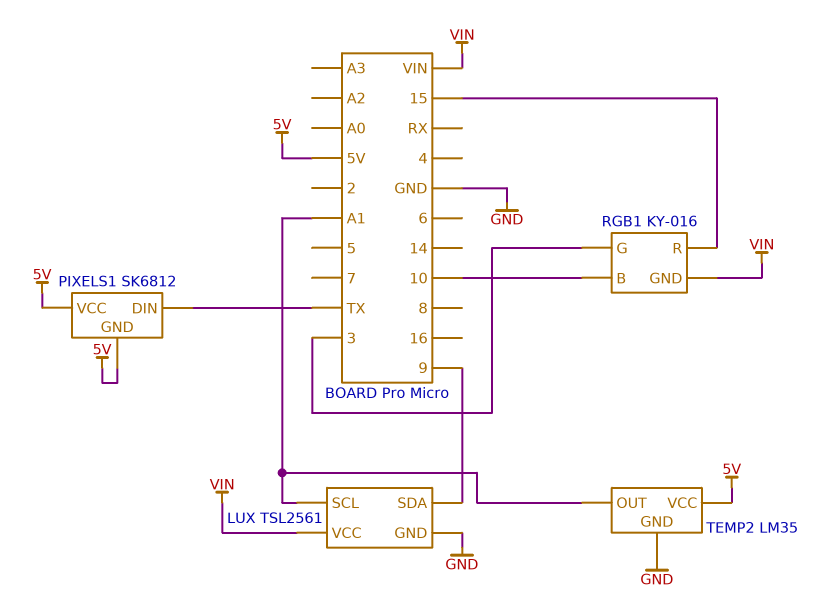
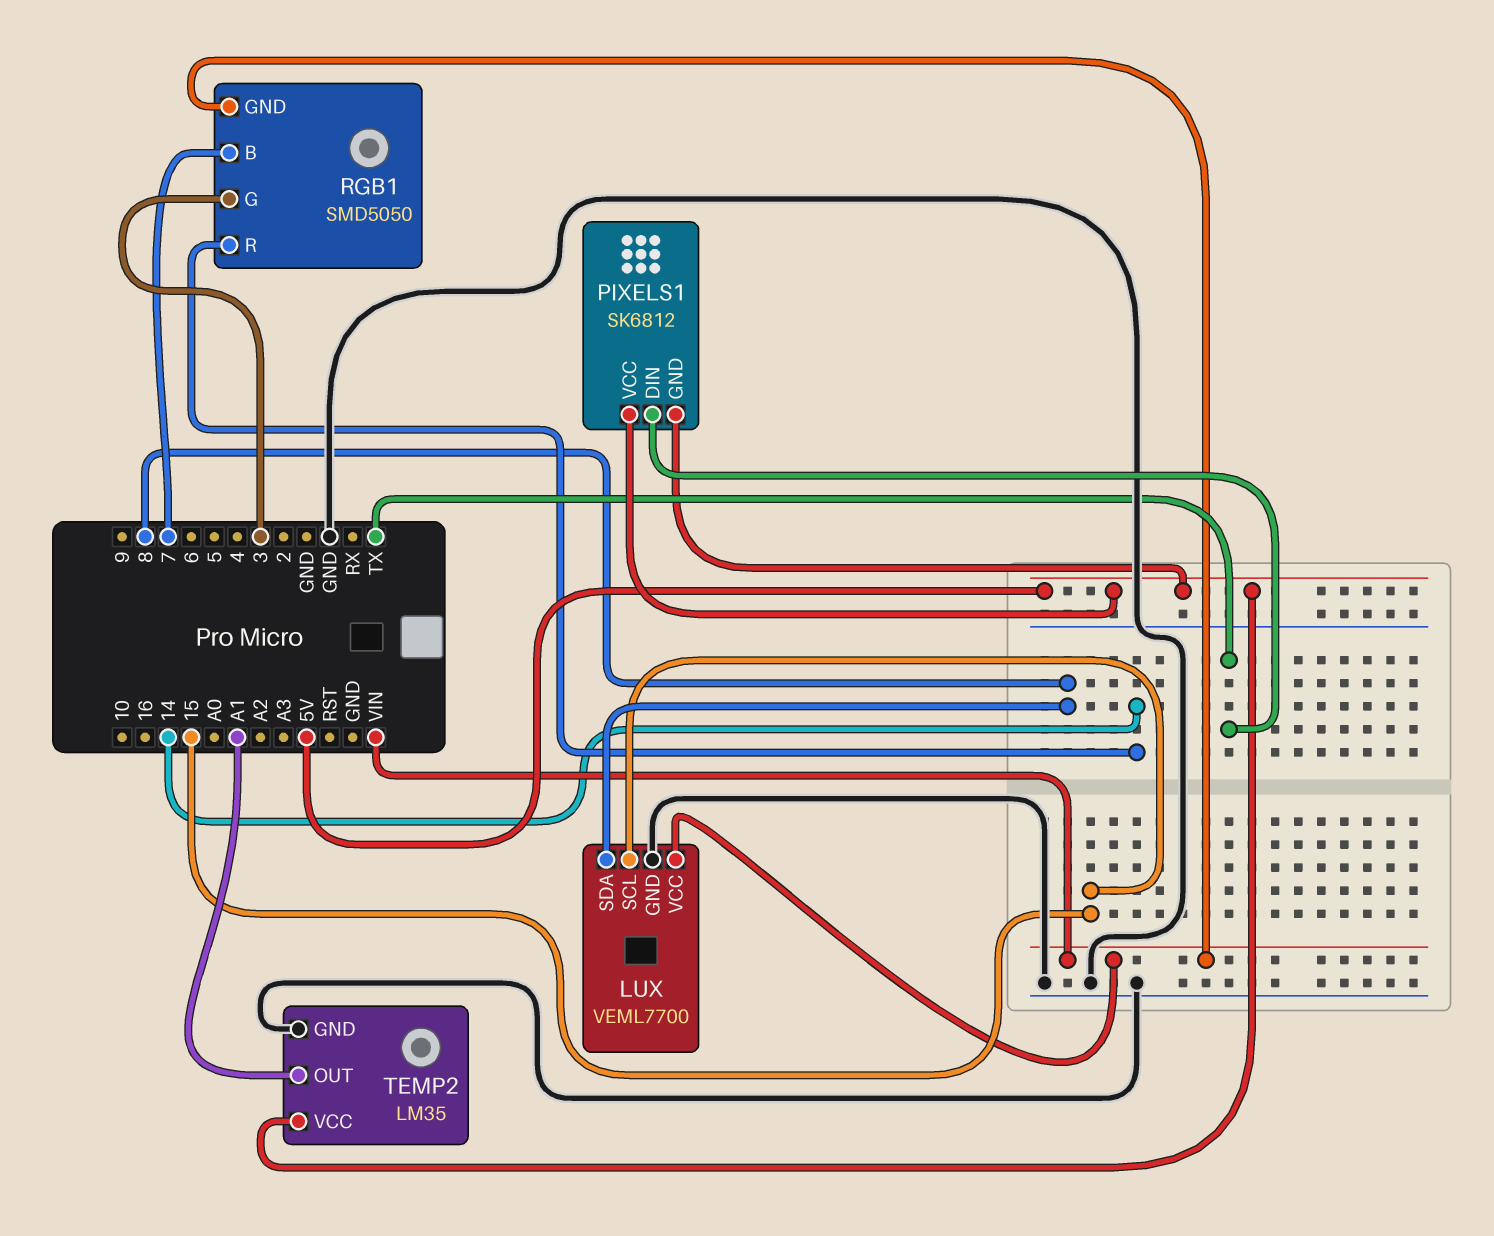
LUX: TSL2561 -> VEML7700
LUX pin SCL: A1 -> 15
LUX pin SDA: 9 -> 8
RGB1: KY-016 -> SMD5050
RGB1 pin B: 10 -> 7
RGB1 pin R: 15 -> 14

